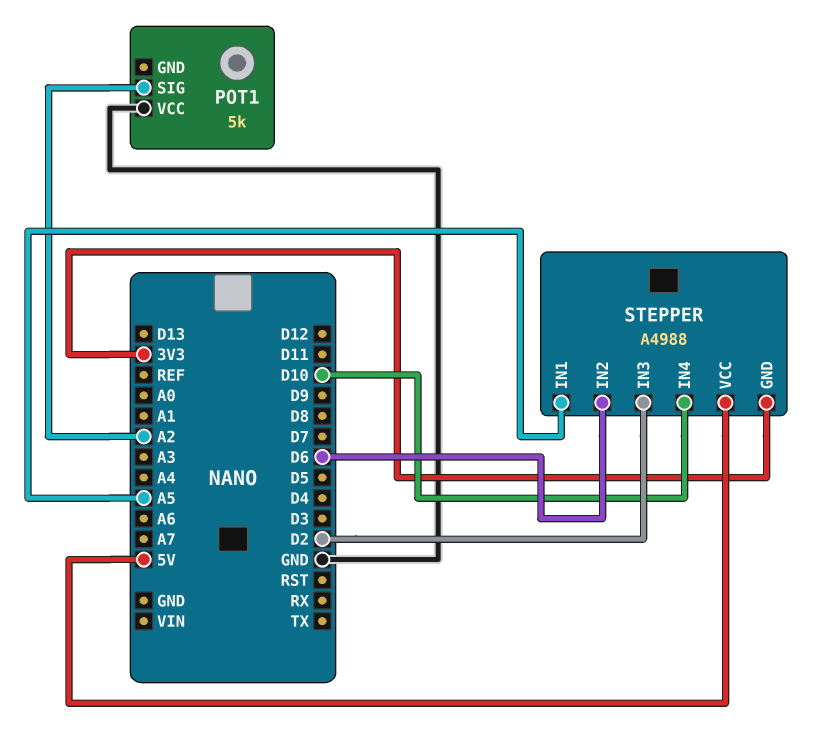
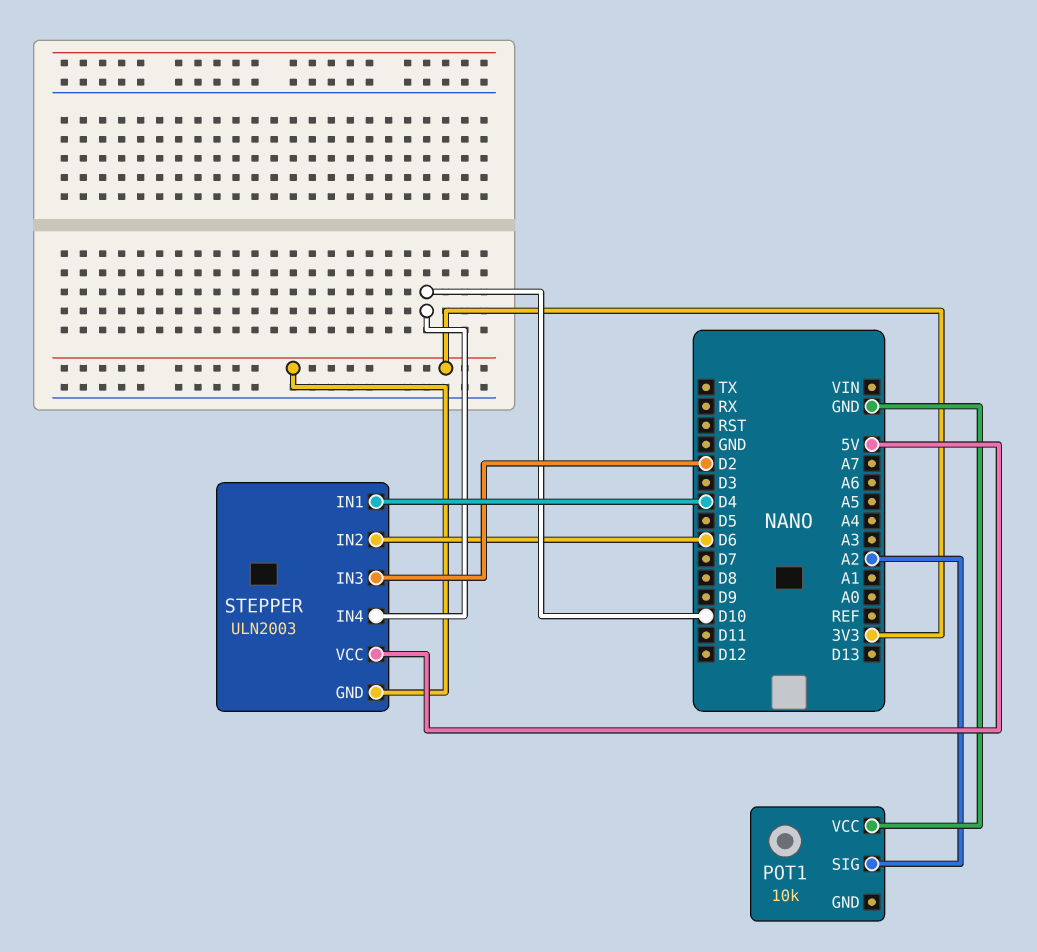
POT1: 5k -> 10k
STEPPER: A4988 -> ULN2003
STEPPER pin IN1: A5 -> D4

